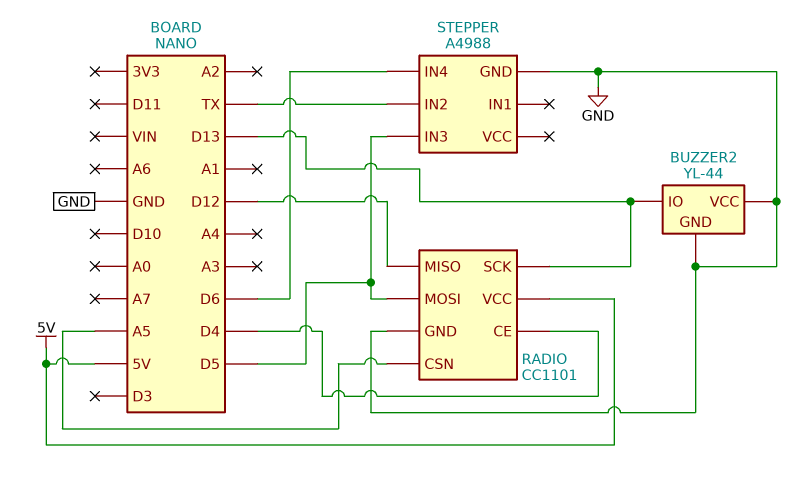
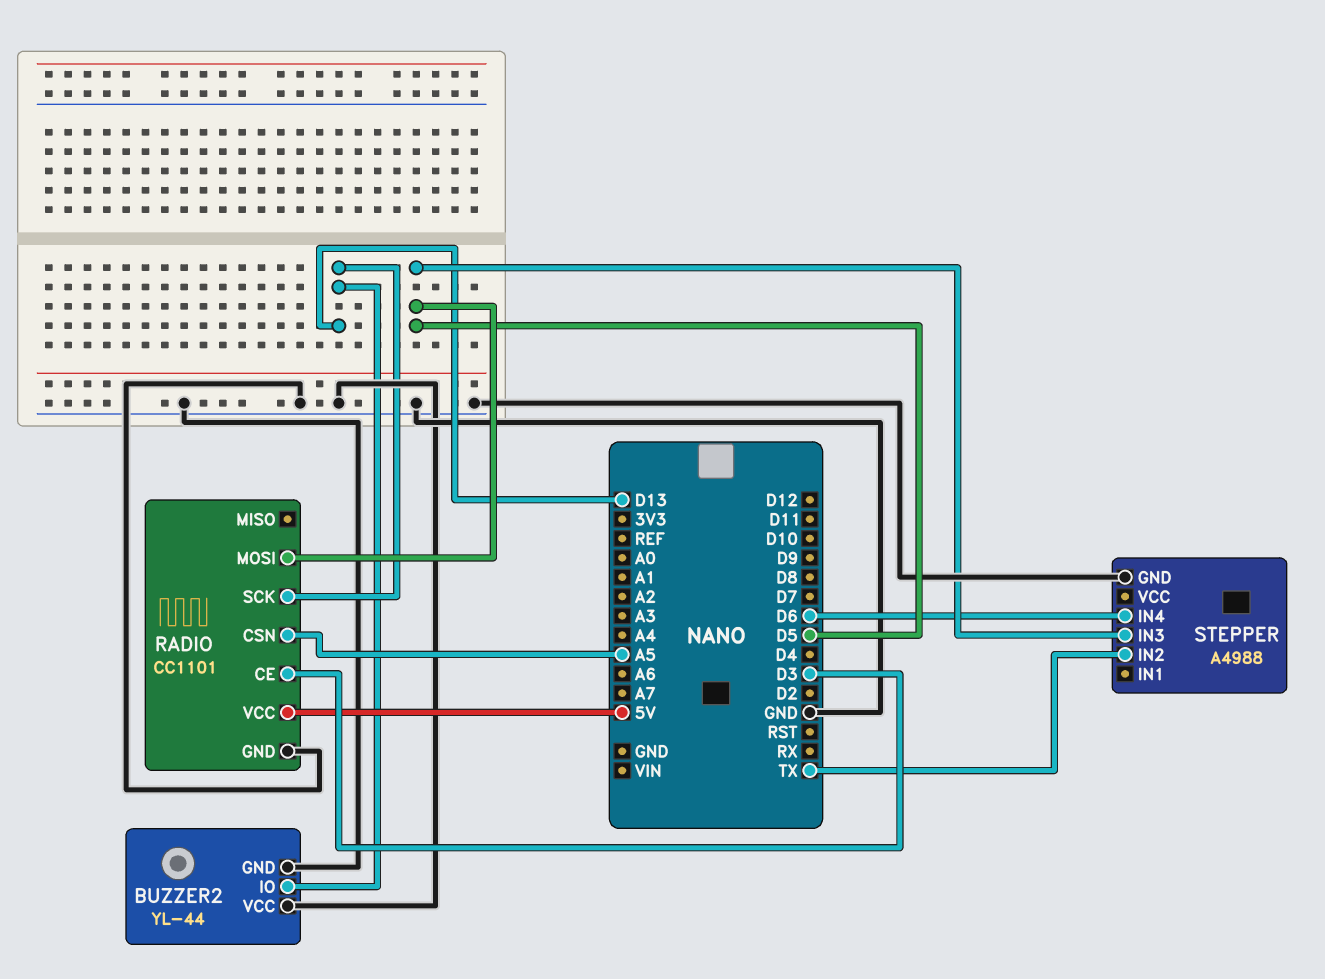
RADIO pin CE: D4 -> D3
RADIO pin MISO: D12 -> none

